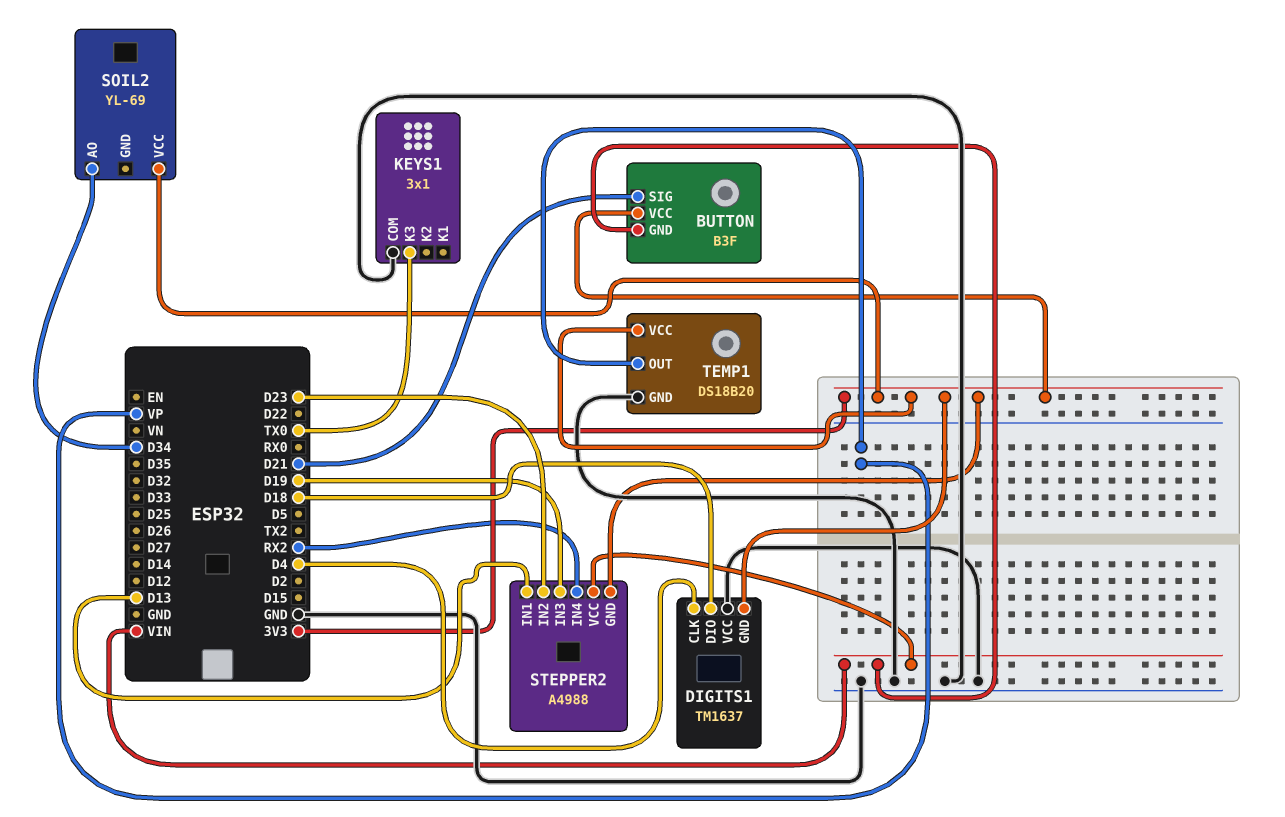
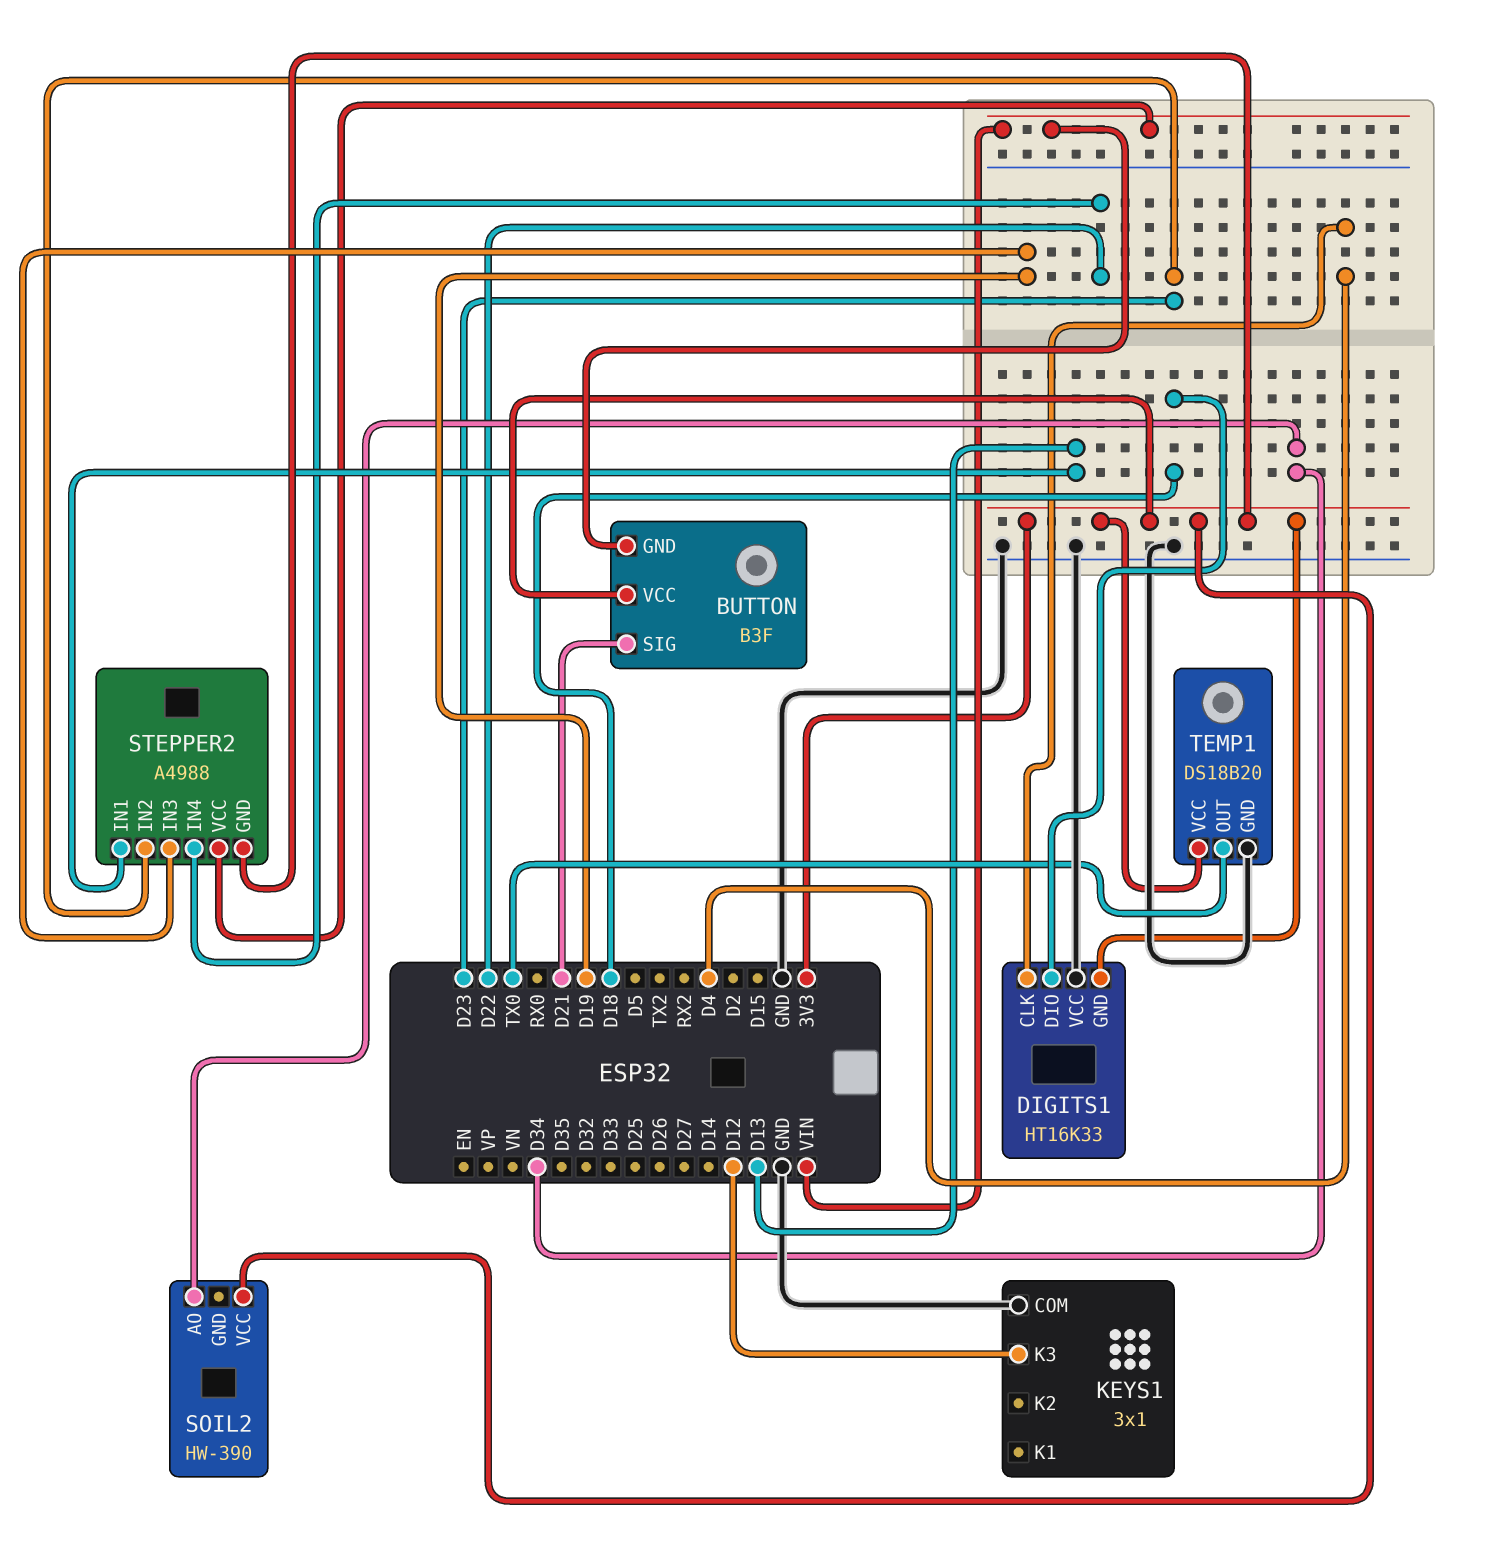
DIGITS1: TM1637 -> HT16K33
KEYS1 pin K3: TX0 -> D12
SOIL2: YL-69 -> HW-390
STEPPER2 pin IN4: RX2 -> D22
TEMP1 pin OUT: VP -> TX0

